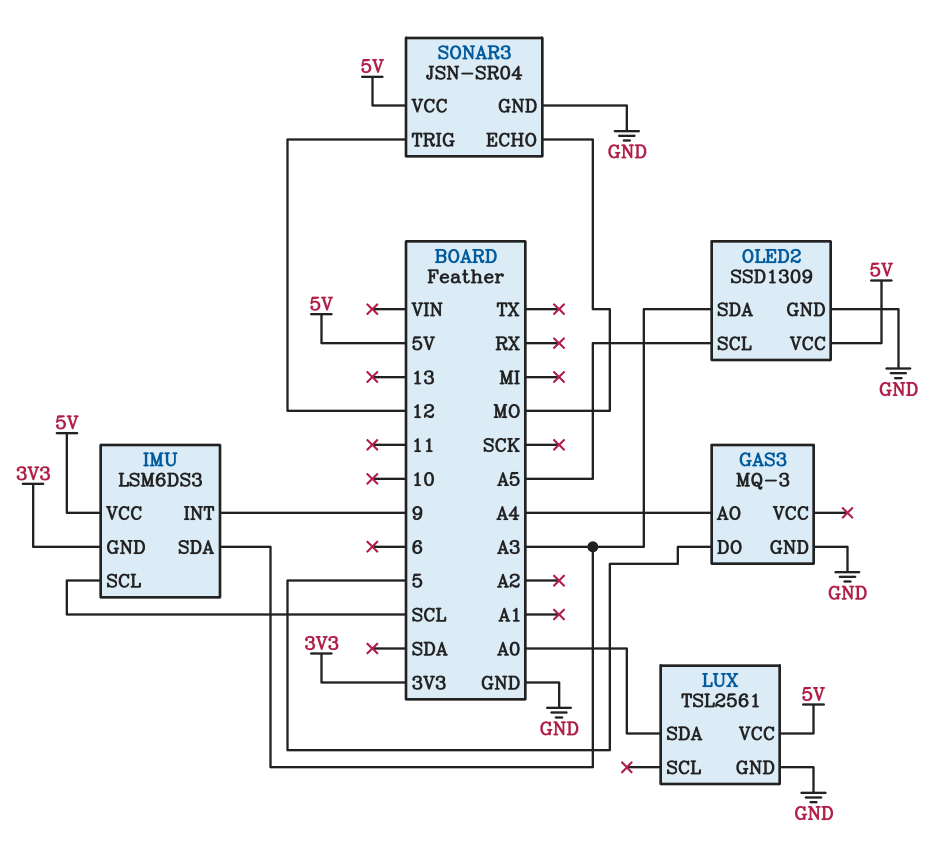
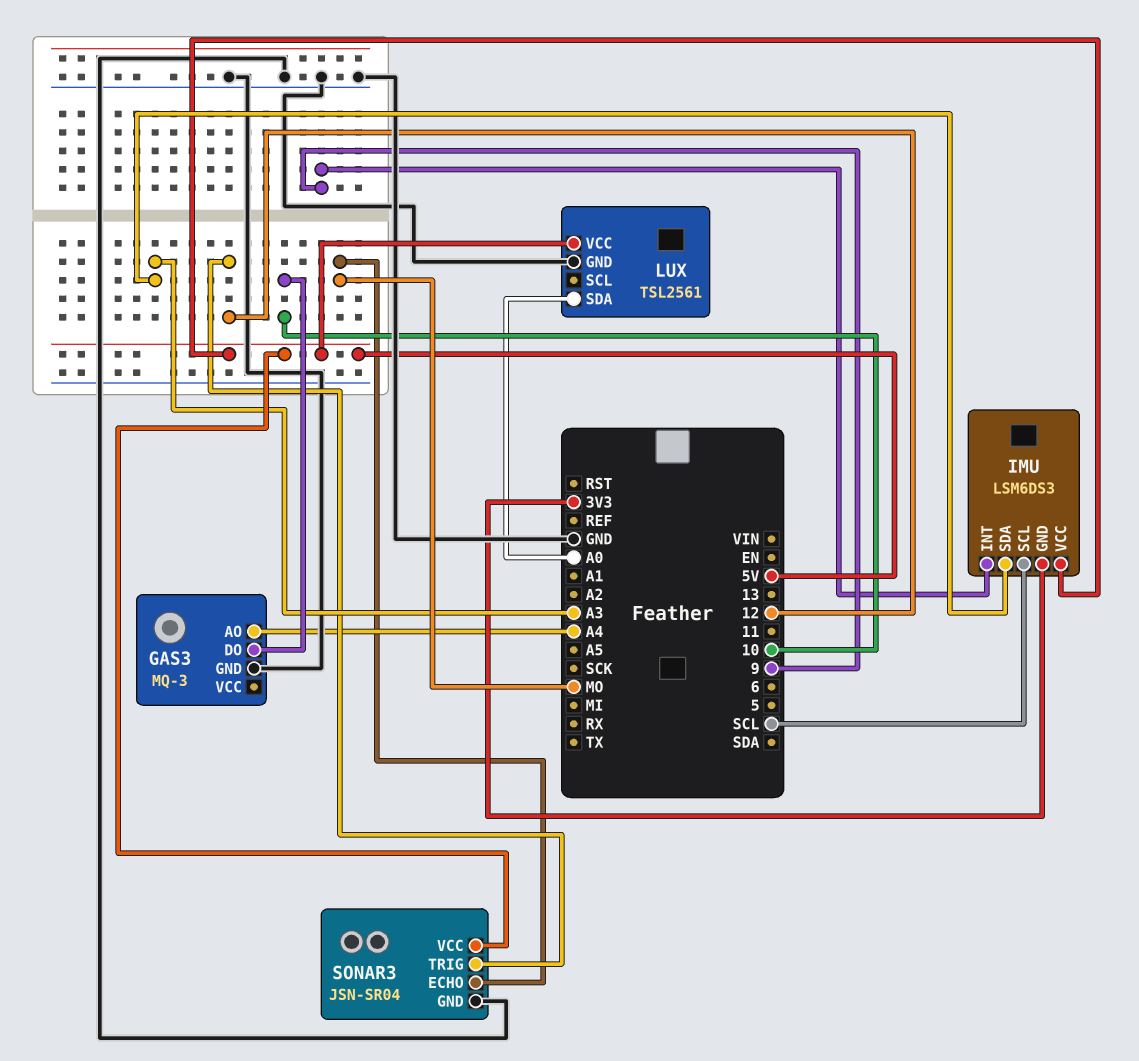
GAS3 pin DO: 5 -> 10
OLED2: SSD1309 -> none
OLED2 pin GND: GND -> none
OLED2 pin SCL: A5 -> none
OLED2 pin SDA: A3 -> none
OLED2 pin VCC: 5V -> none

